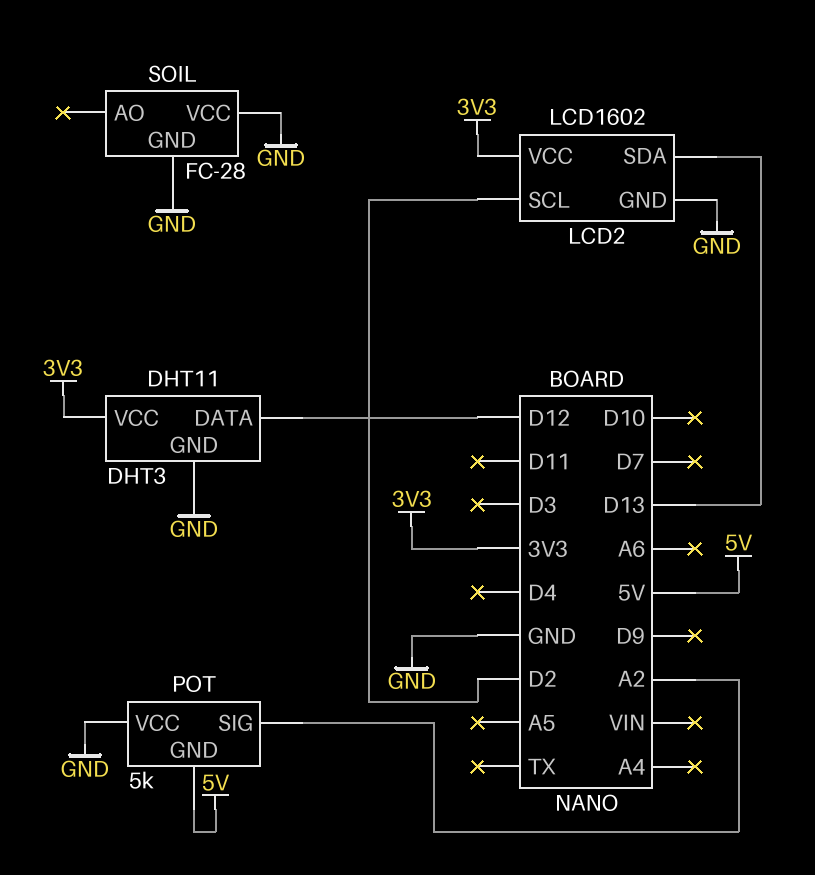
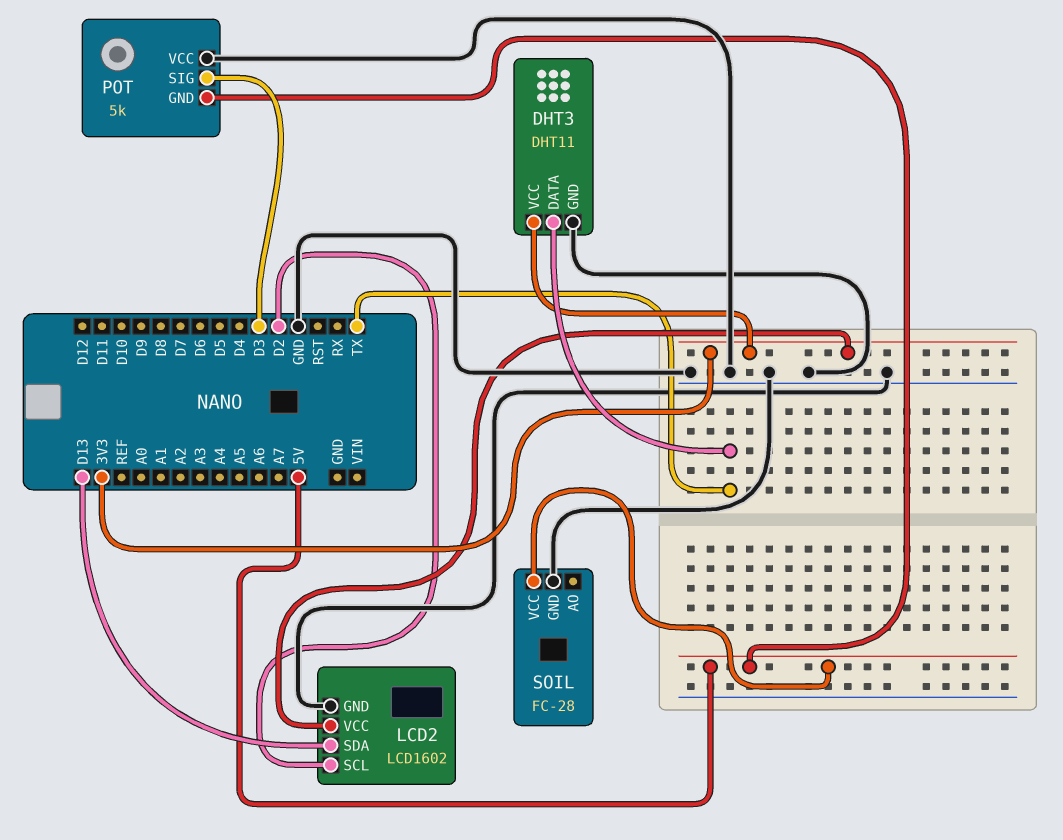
DHT3 pin DATA: D12 -> TX
POT pin SIG: A2 -> D3
SOIL pin VCC: GND -> 5V

